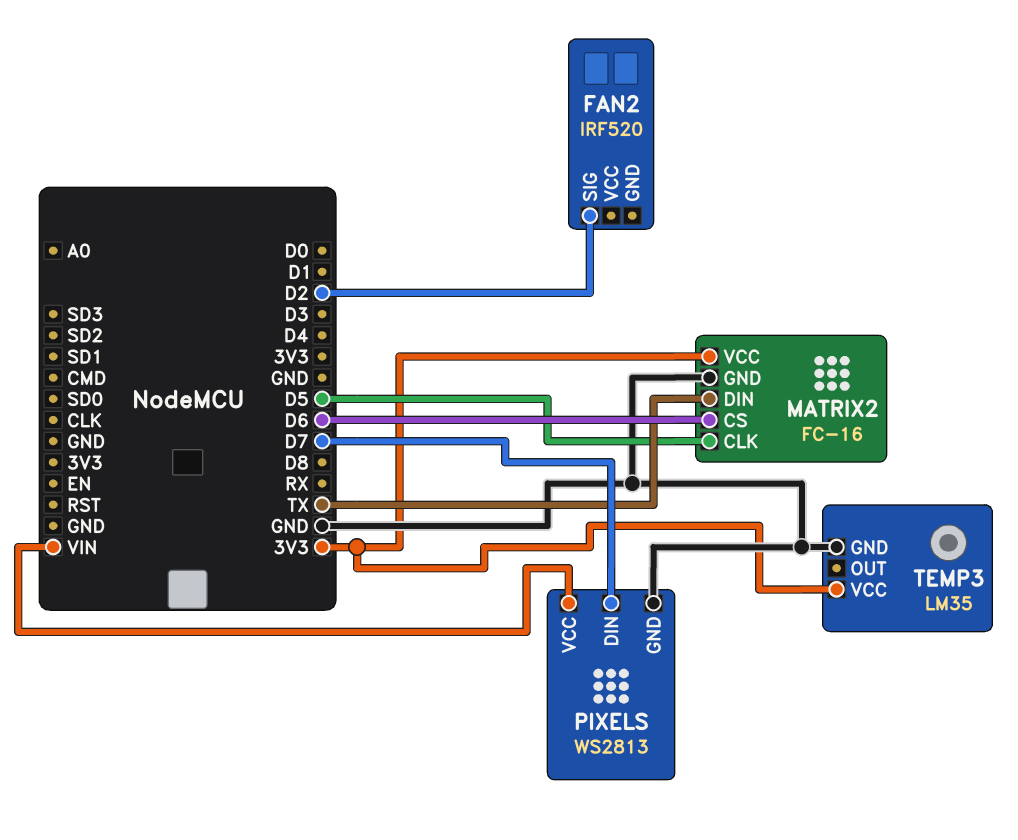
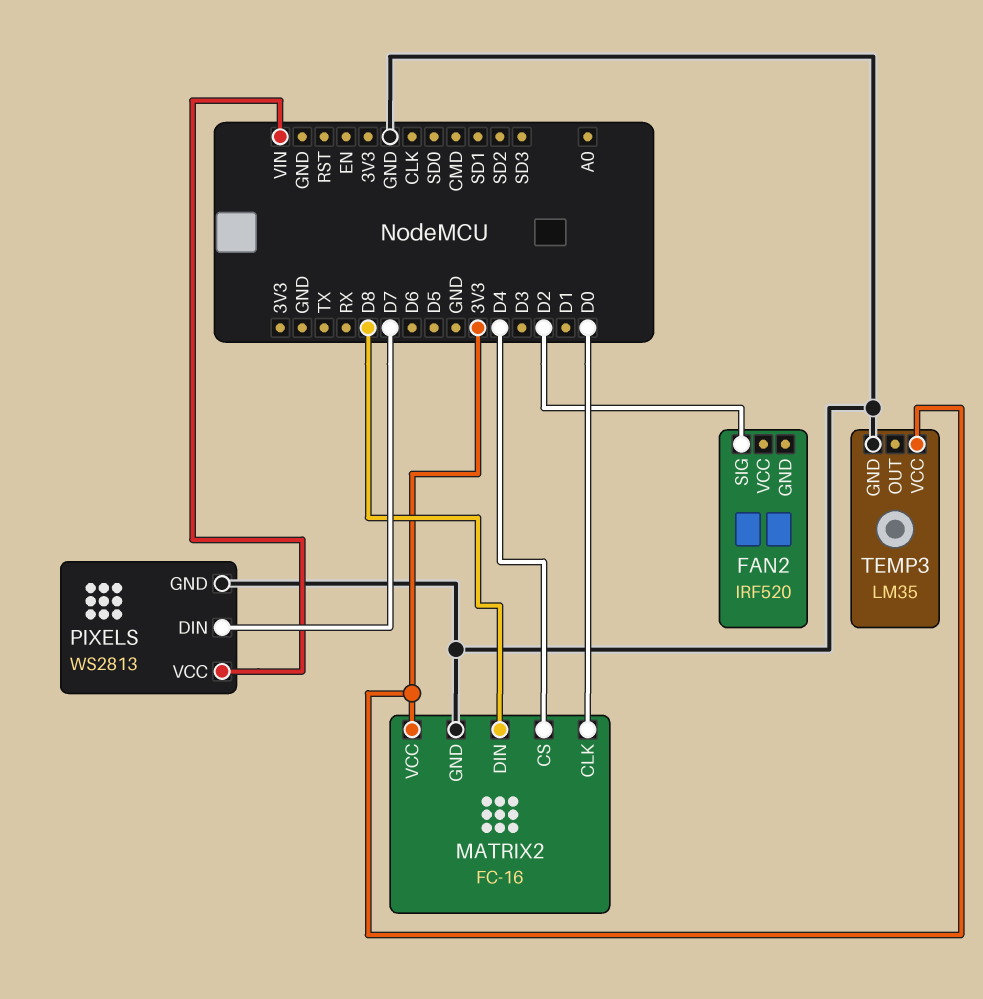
MATRIX2 pin CLK: D5 -> D0
MATRIX2 pin CS: D6 -> D4
MATRIX2 pin DIN: TX -> D8

